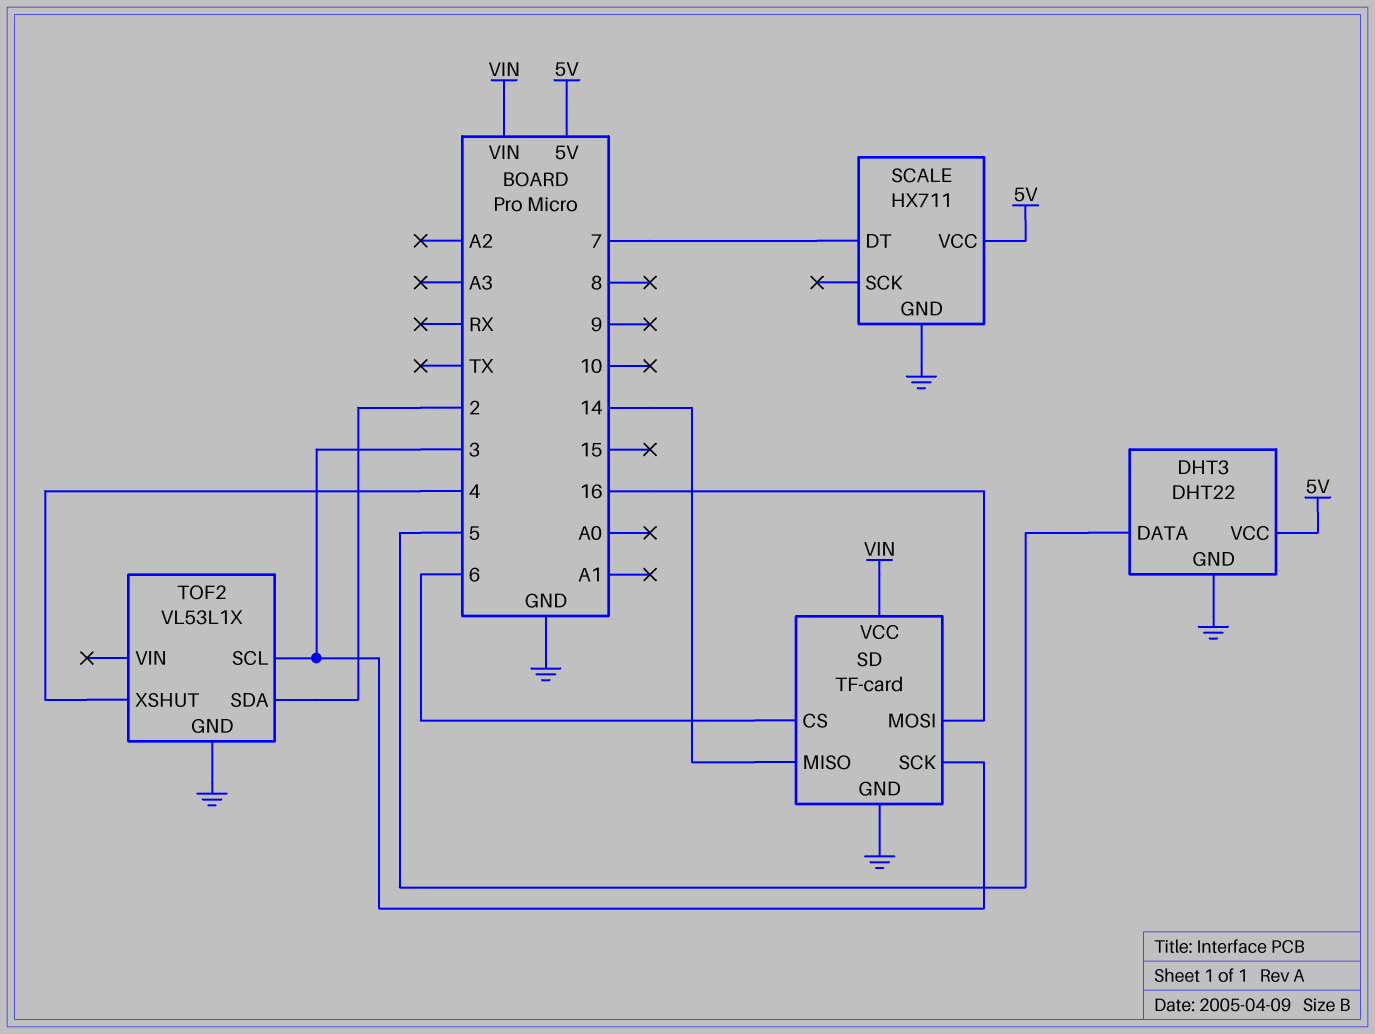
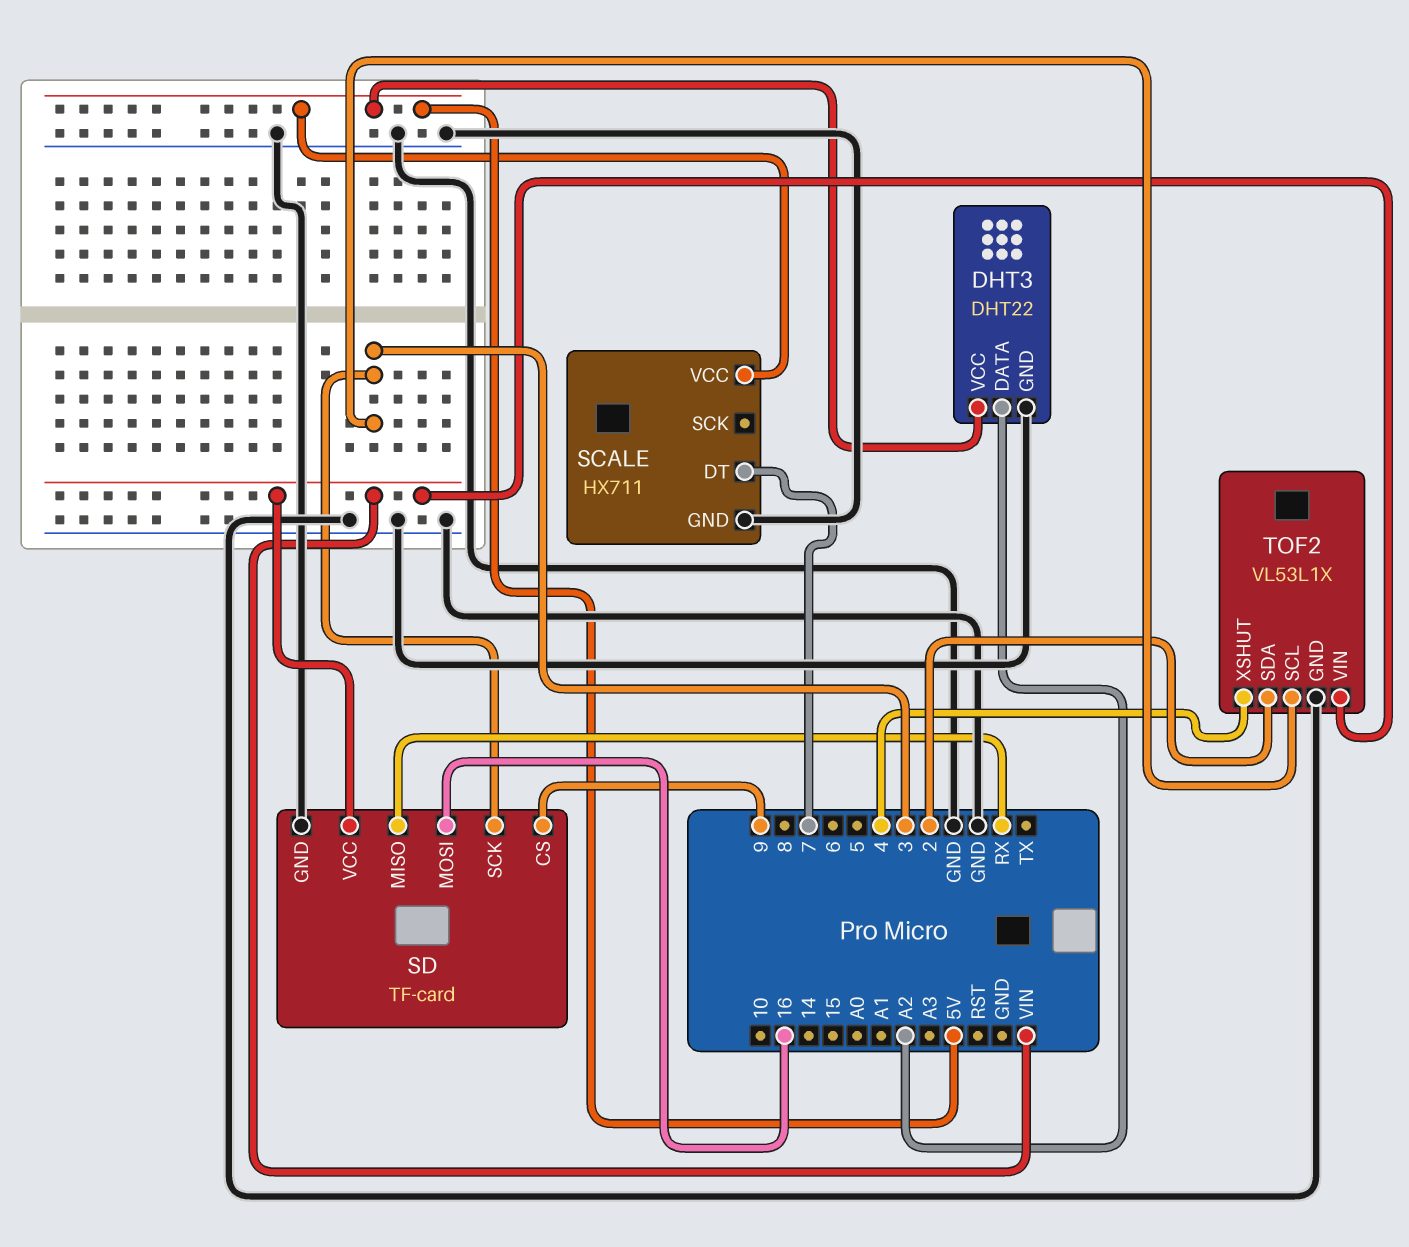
DHT3 pin DATA: 5 -> A2
SD pin CS: 6 -> 9
SD pin MISO: 14 -> RX
TOF2 pin VIN: none -> VIN

